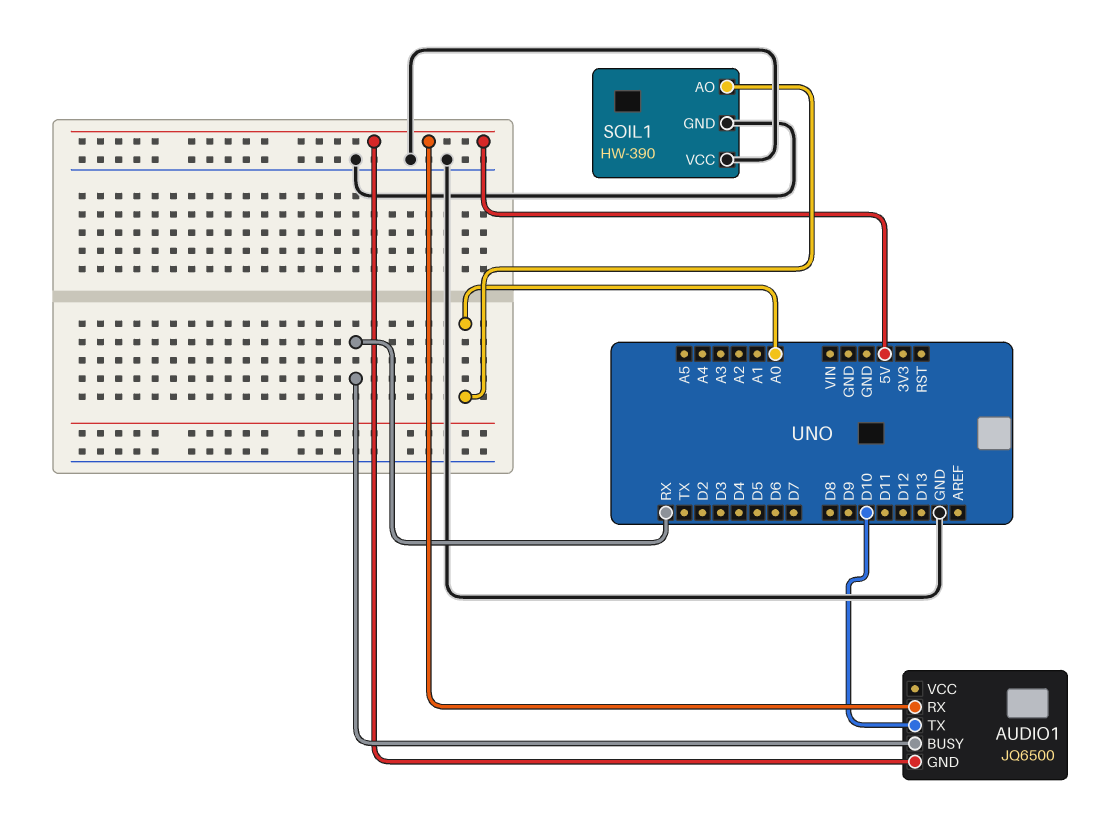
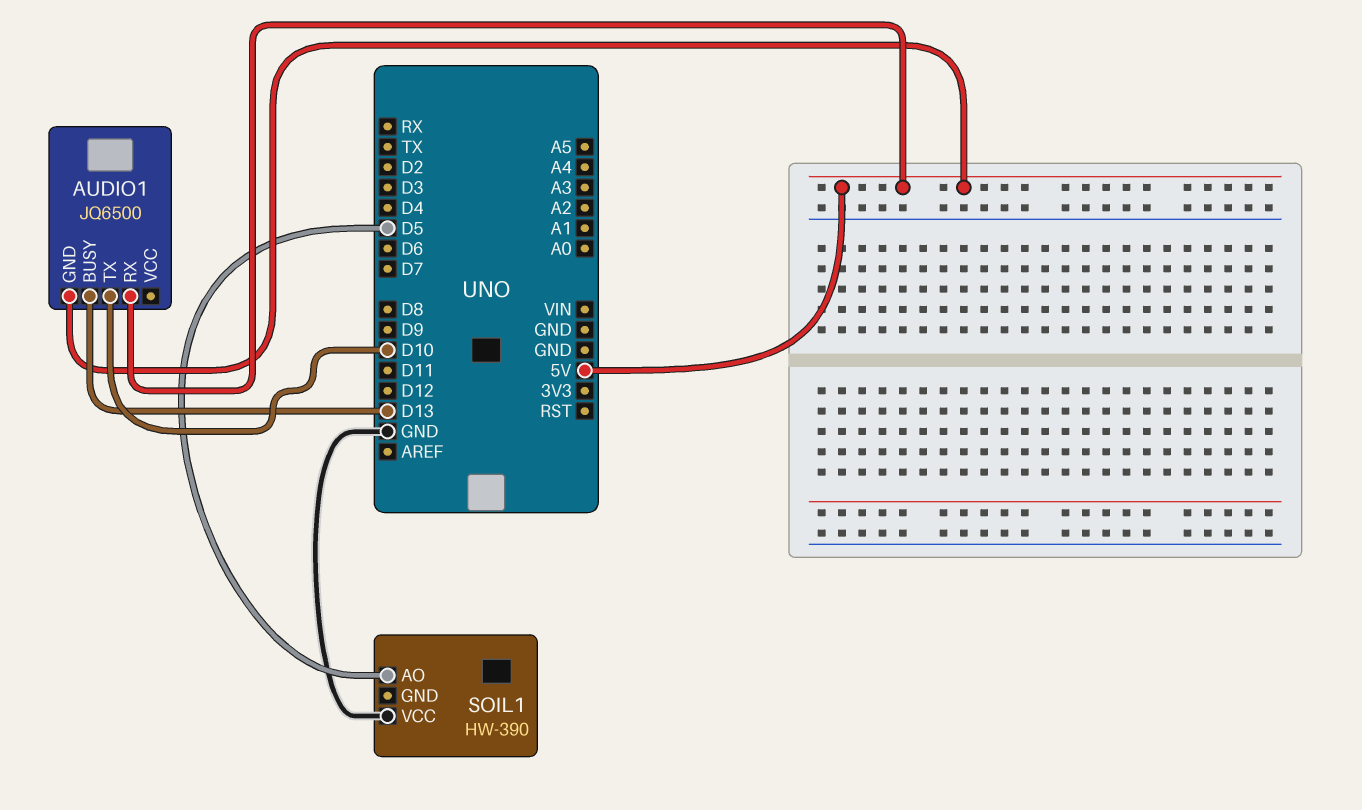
AUDIO1 pin BUSY: RX -> D13
SOIL1 pin AO: A0 -> D5
SOIL1 pin GND: GND -> none

